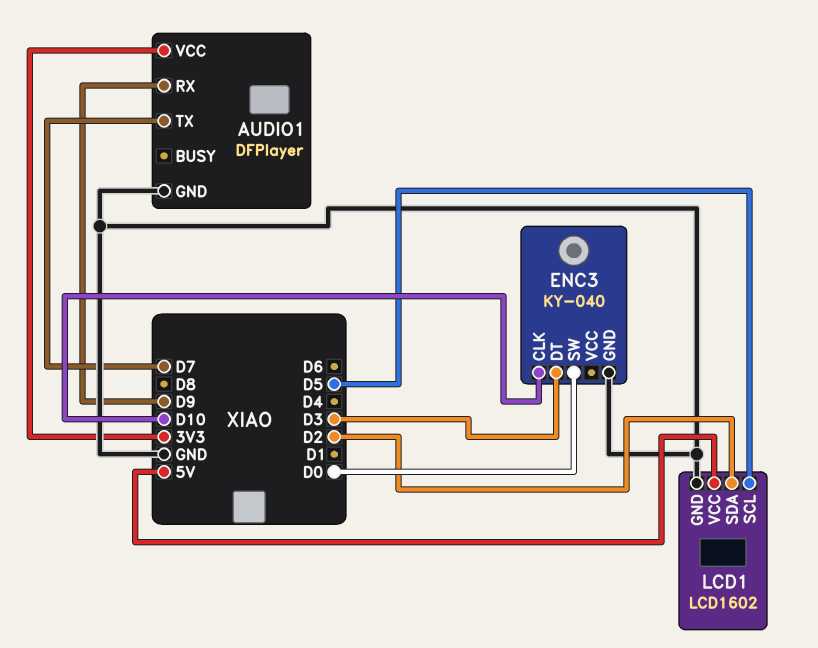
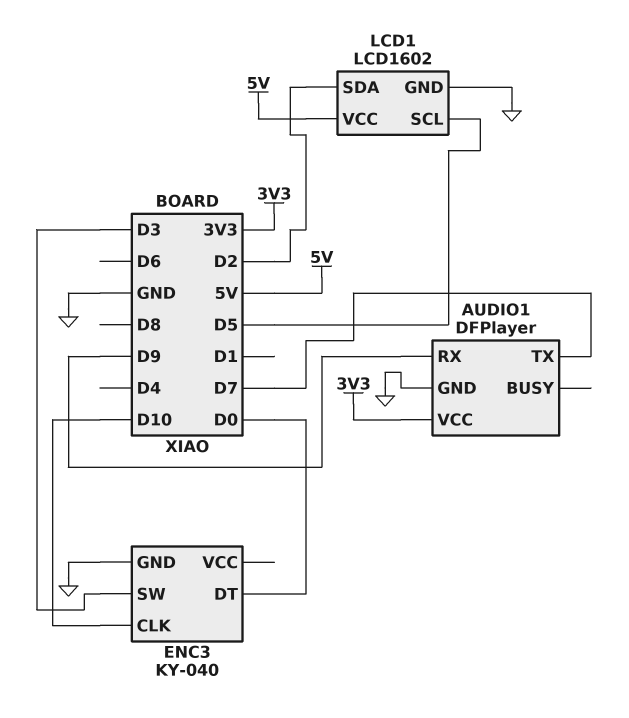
ENC3 pin DT: D3 -> D0
ENC3 pin SW: D0 -> D3

